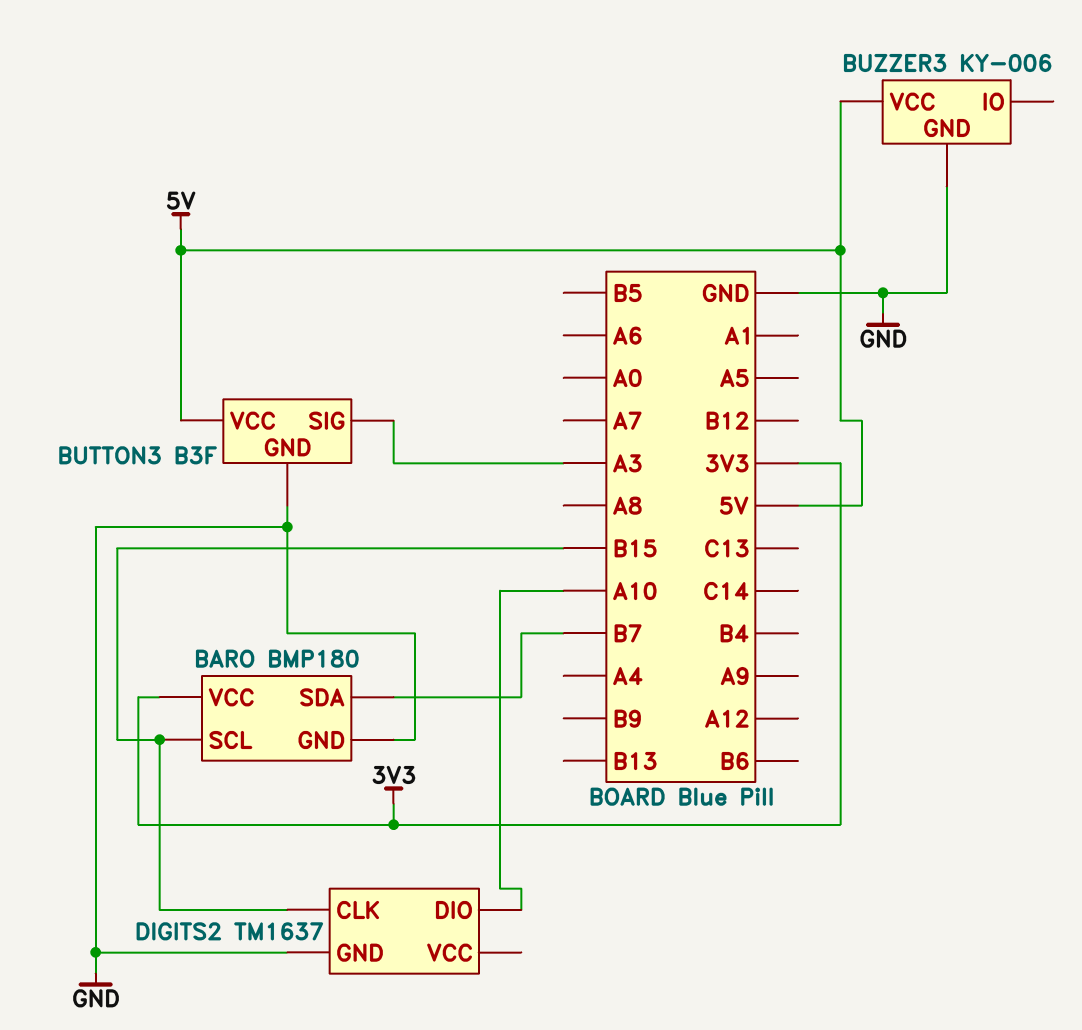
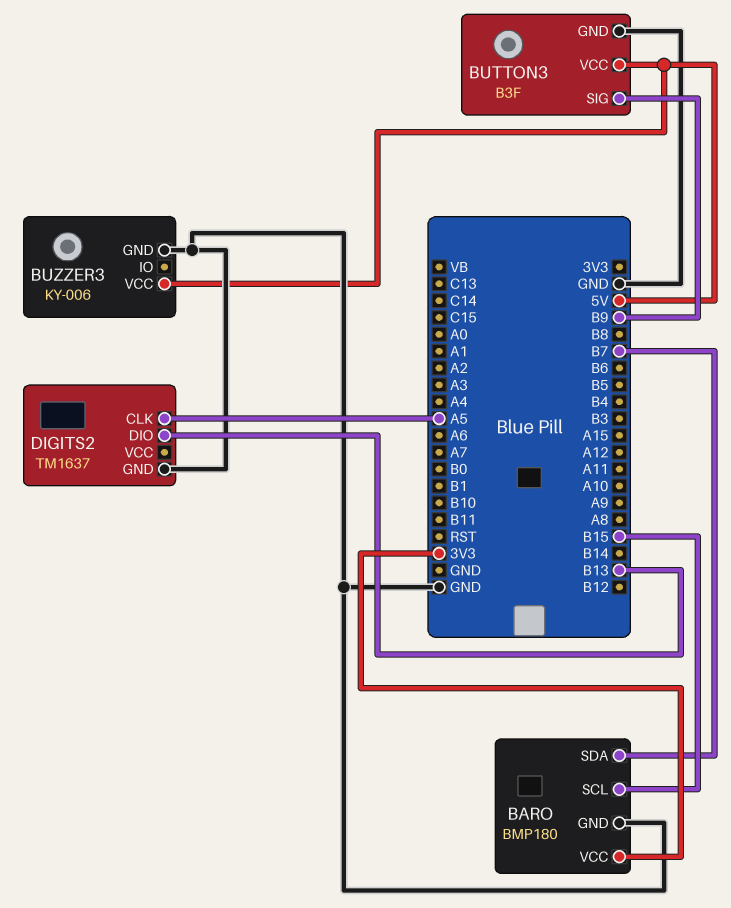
BUTTON3 pin SIG: A3 -> B9
DIGITS2 pin CLK: B15 -> A5
DIGITS2 pin DIO: A10 -> B13

